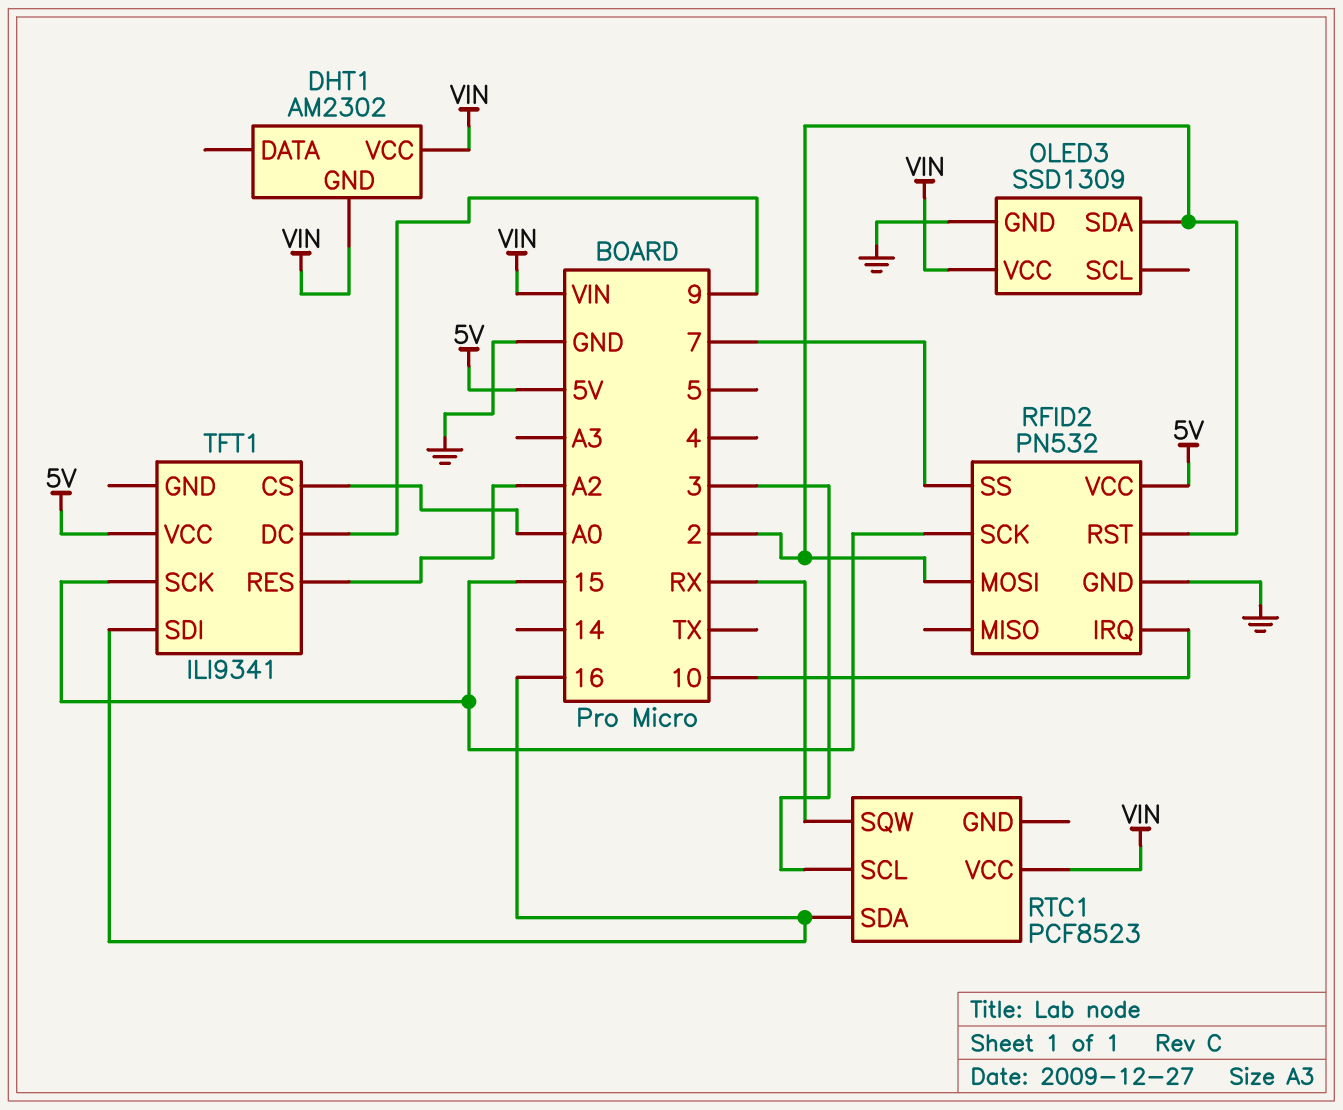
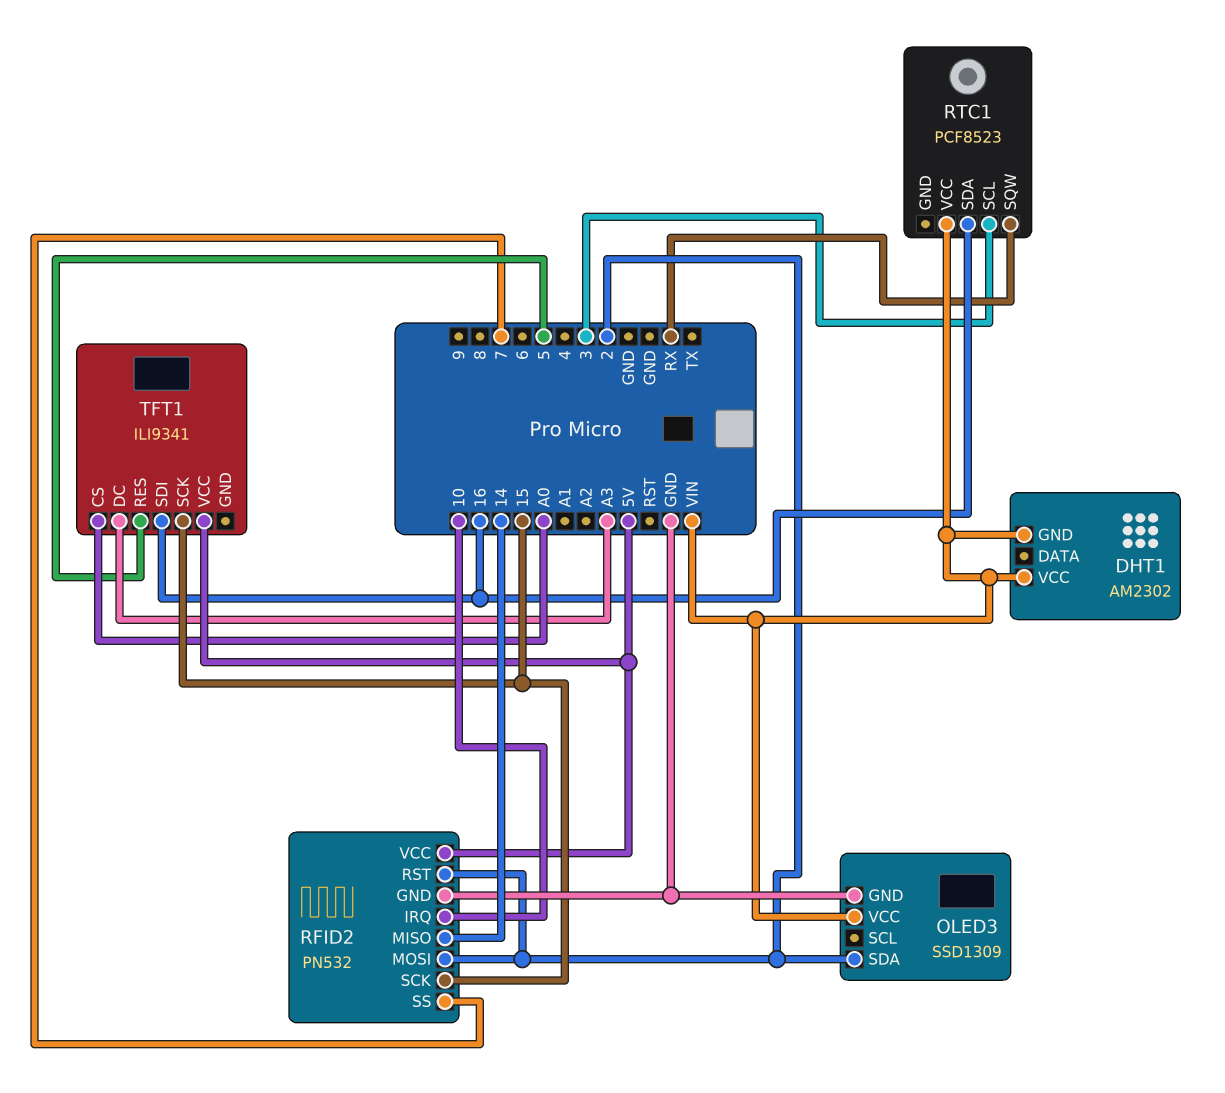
RFID2 pin MISO: none -> 14
TFT1 pin DC: 9 -> A3
TFT1 pin RES: A2 -> 5

